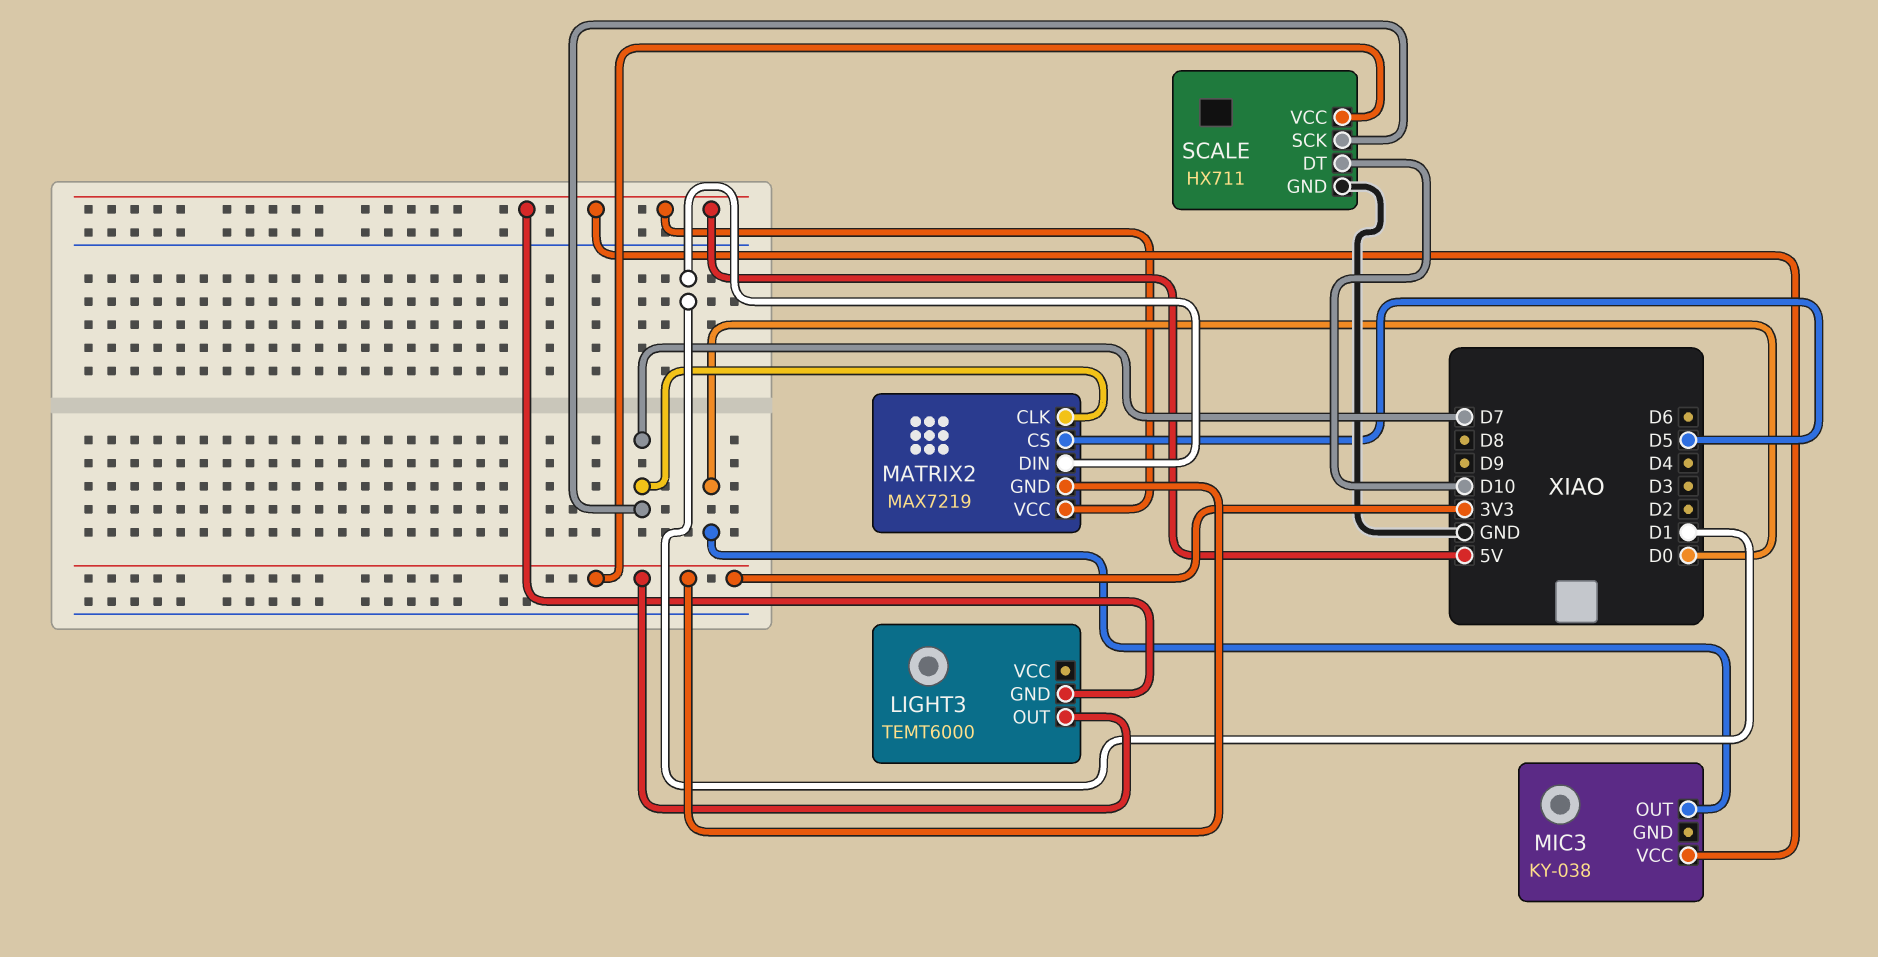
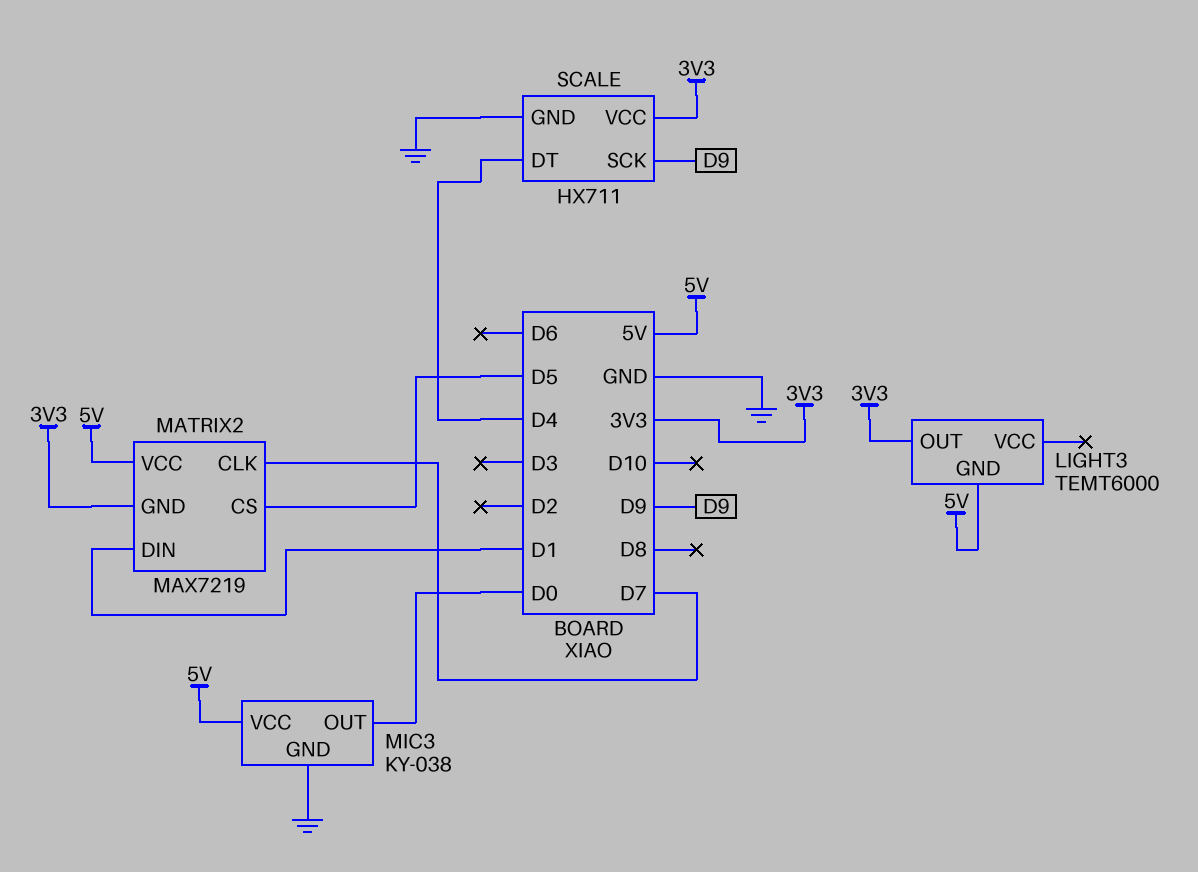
MIC3 pin GND: none -> GND
SCALE pin DT: D10 -> D4
SCALE pin SCK: D7 -> D9

